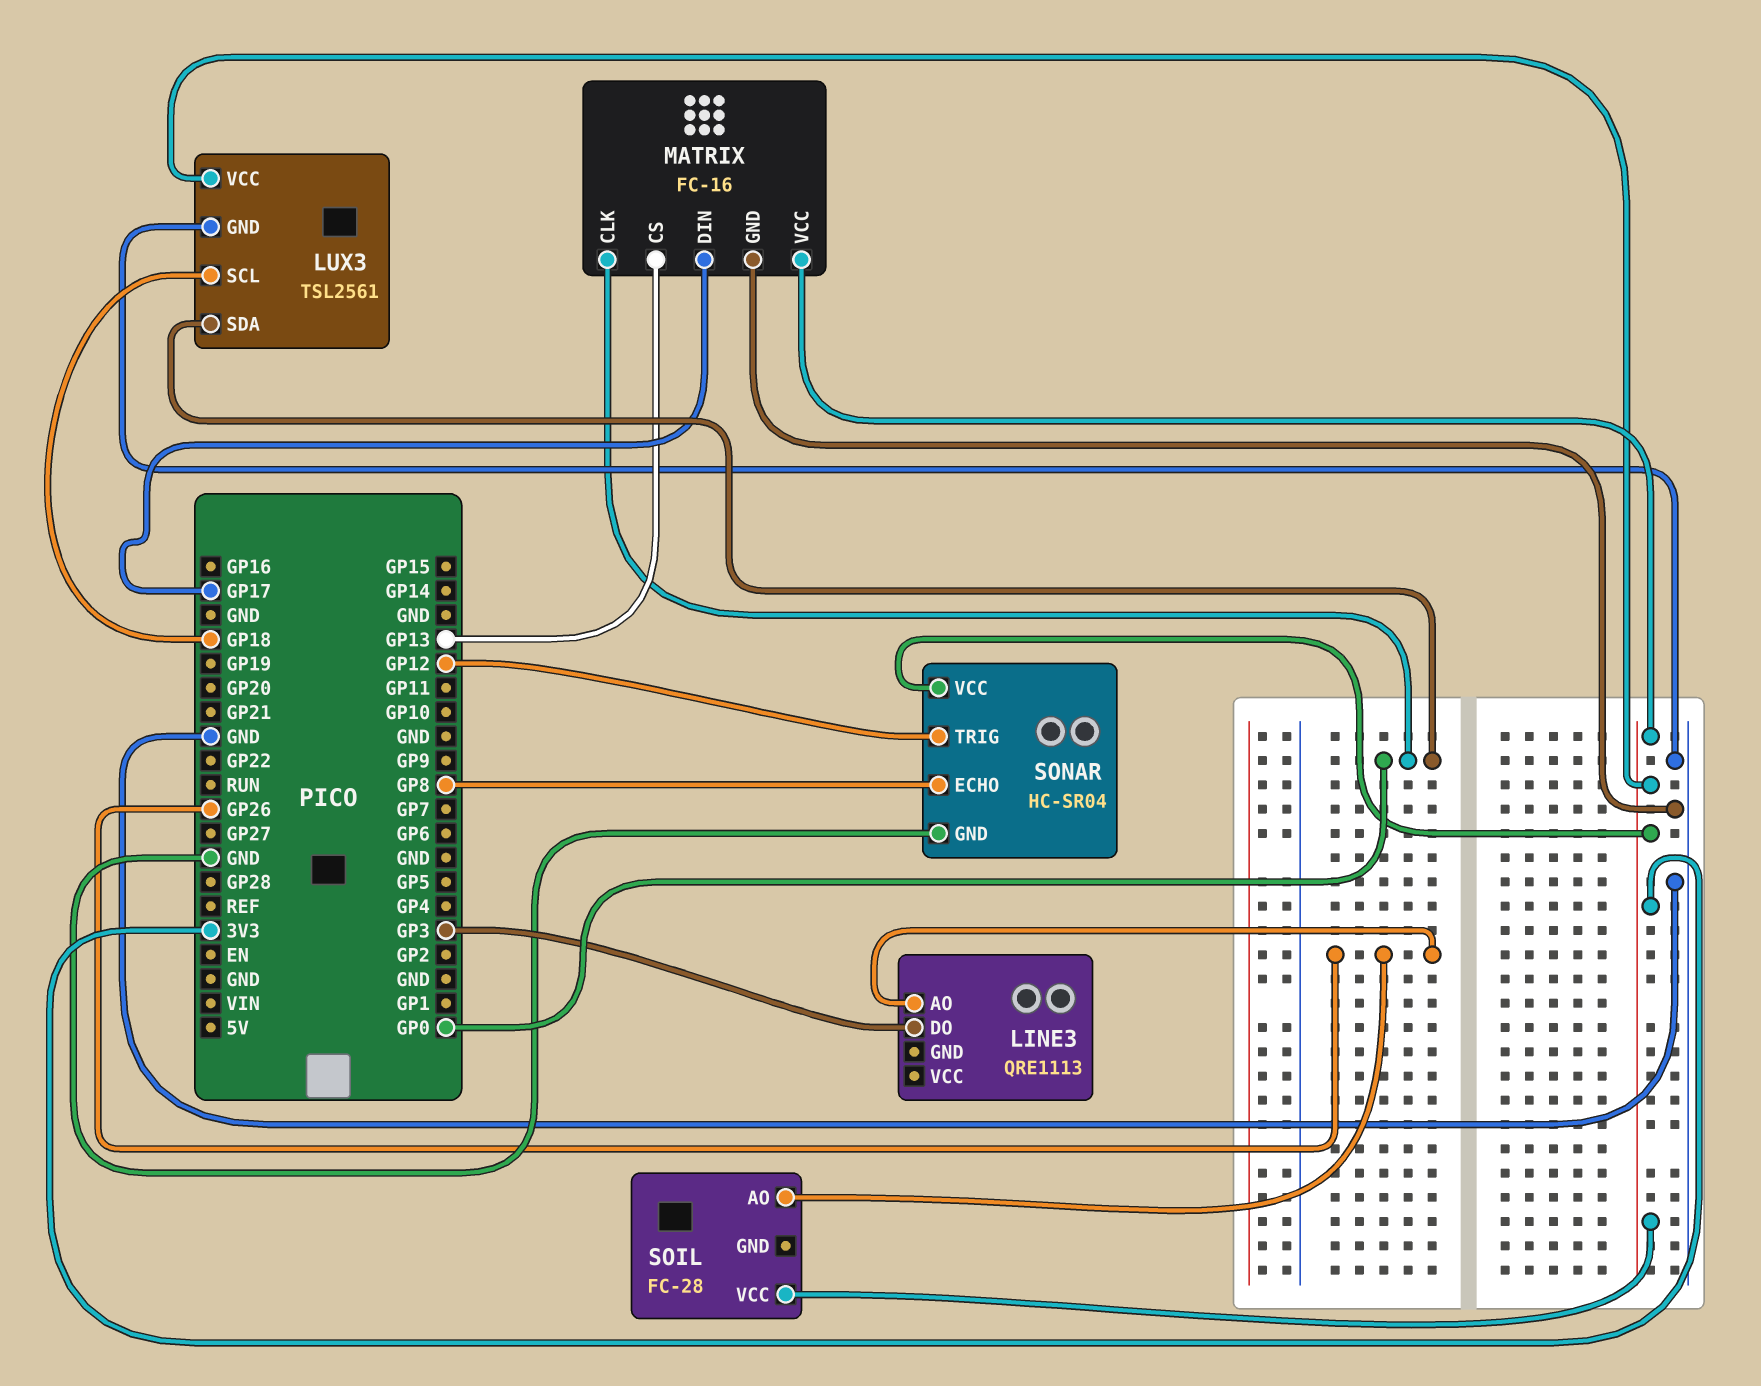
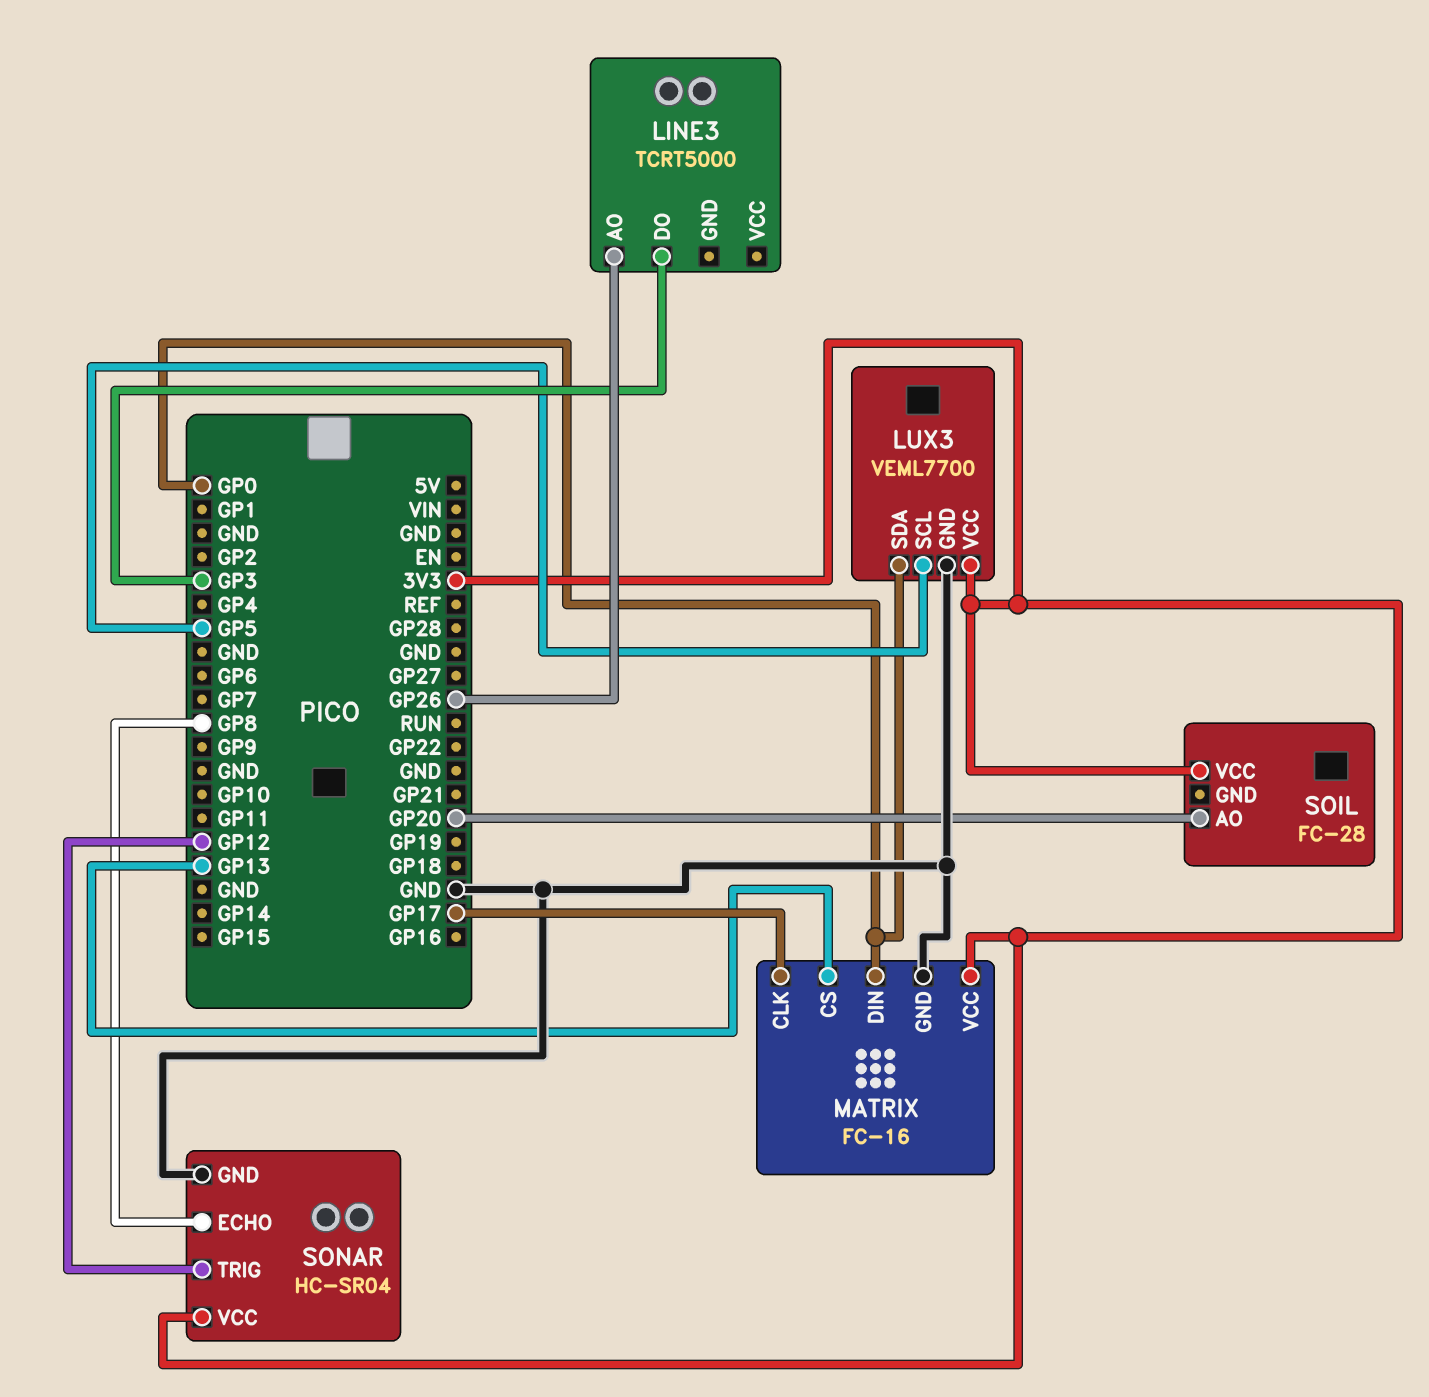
LINE3: QRE1113 -> TCRT5000
LUX3: TSL2561 -> VEML7700
LUX3 pin SCL: GP18 -> GP5
MATRIX pin CLK: GP0 -> GP17
MATRIX pin DIN: GP17 -> GP0
SOIL pin AO: GP26 -> GP20

